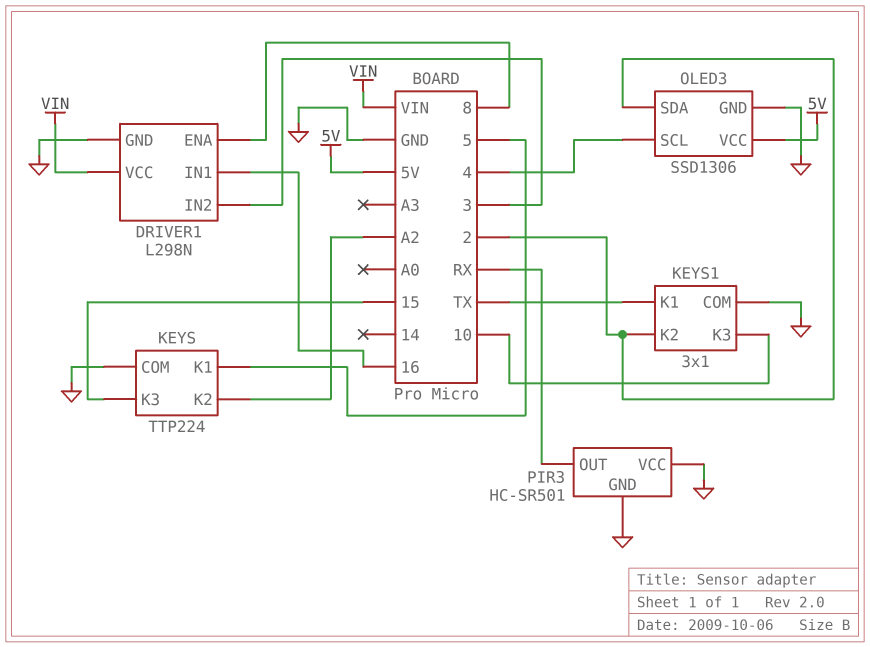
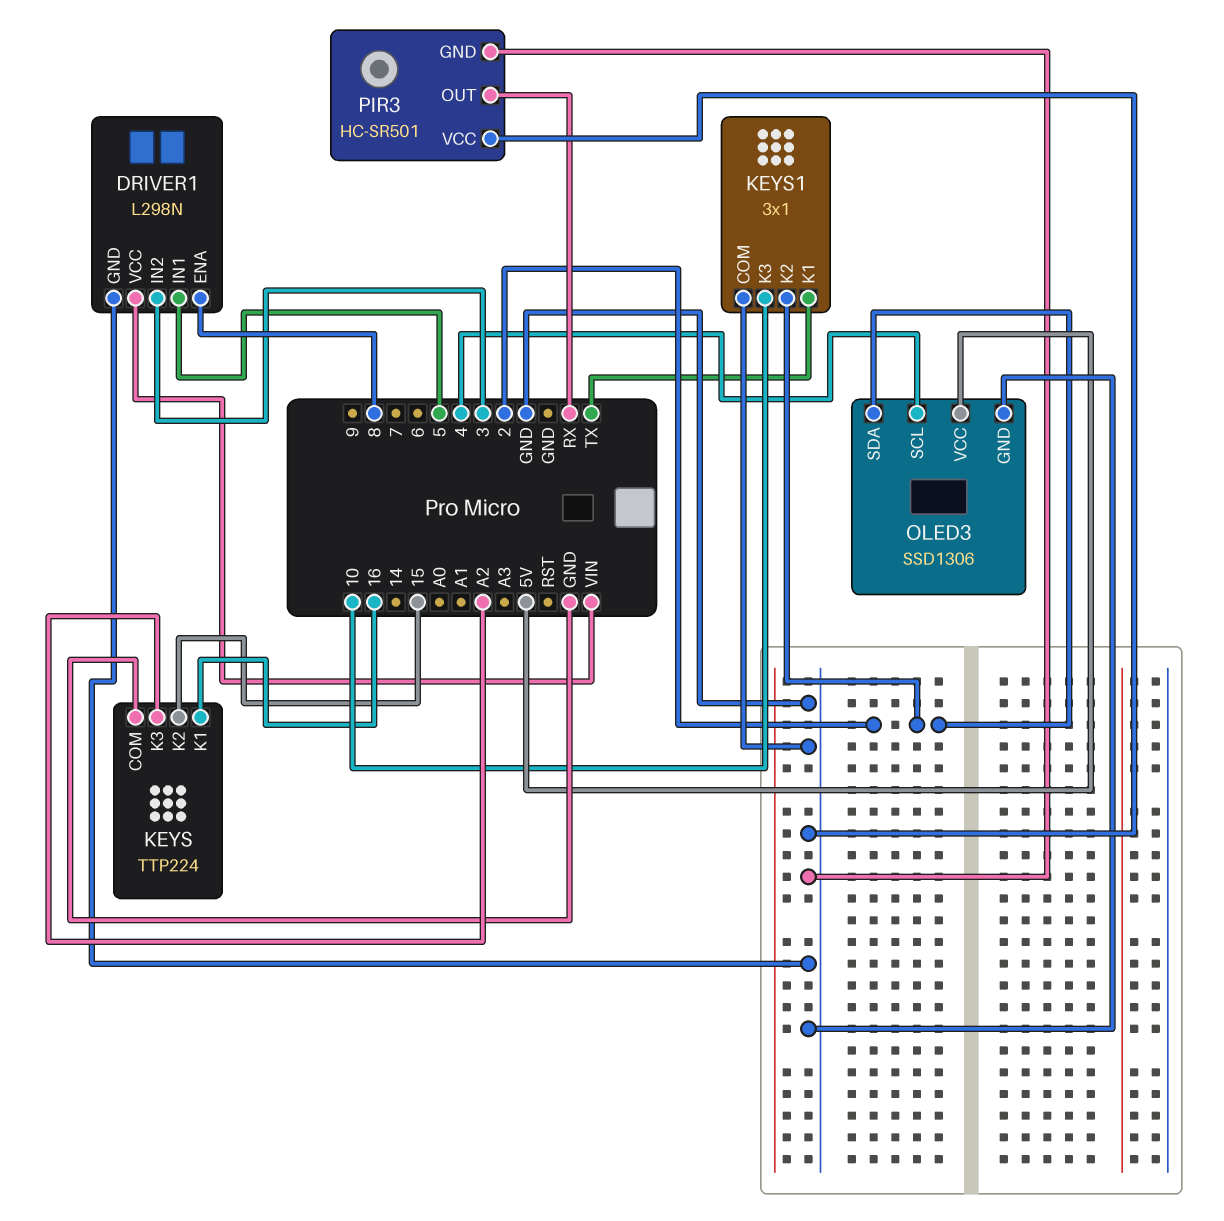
DRIVER1 pin IN1: 16 -> 5
KEYS pin K1: 5 -> 16
KEYS pin K2: A2 -> 15
KEYS pin K3: 15 -> A2

